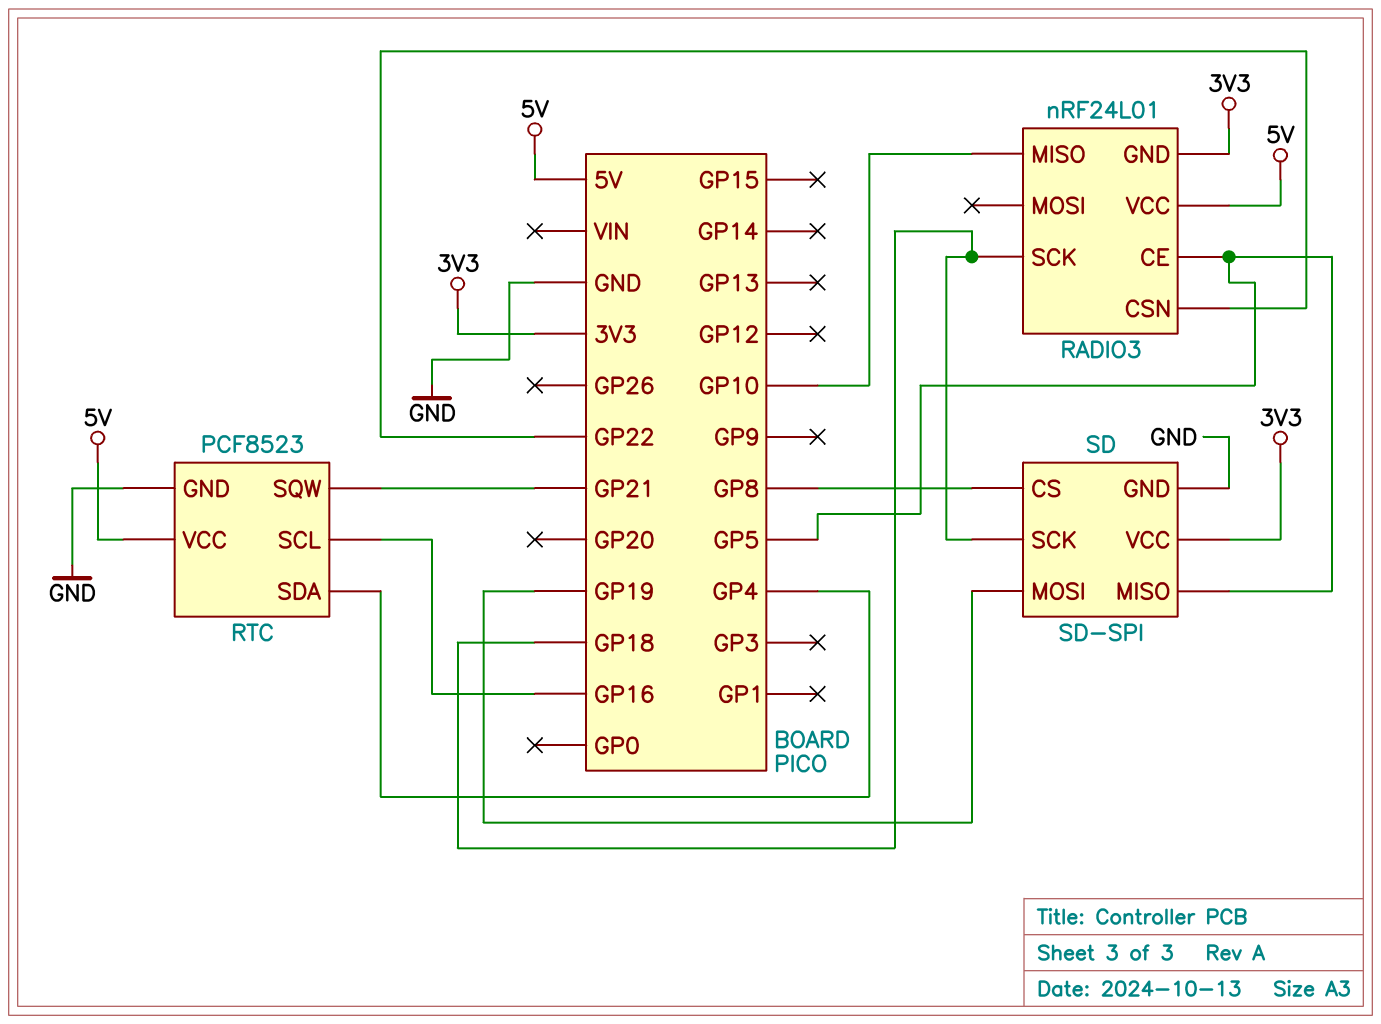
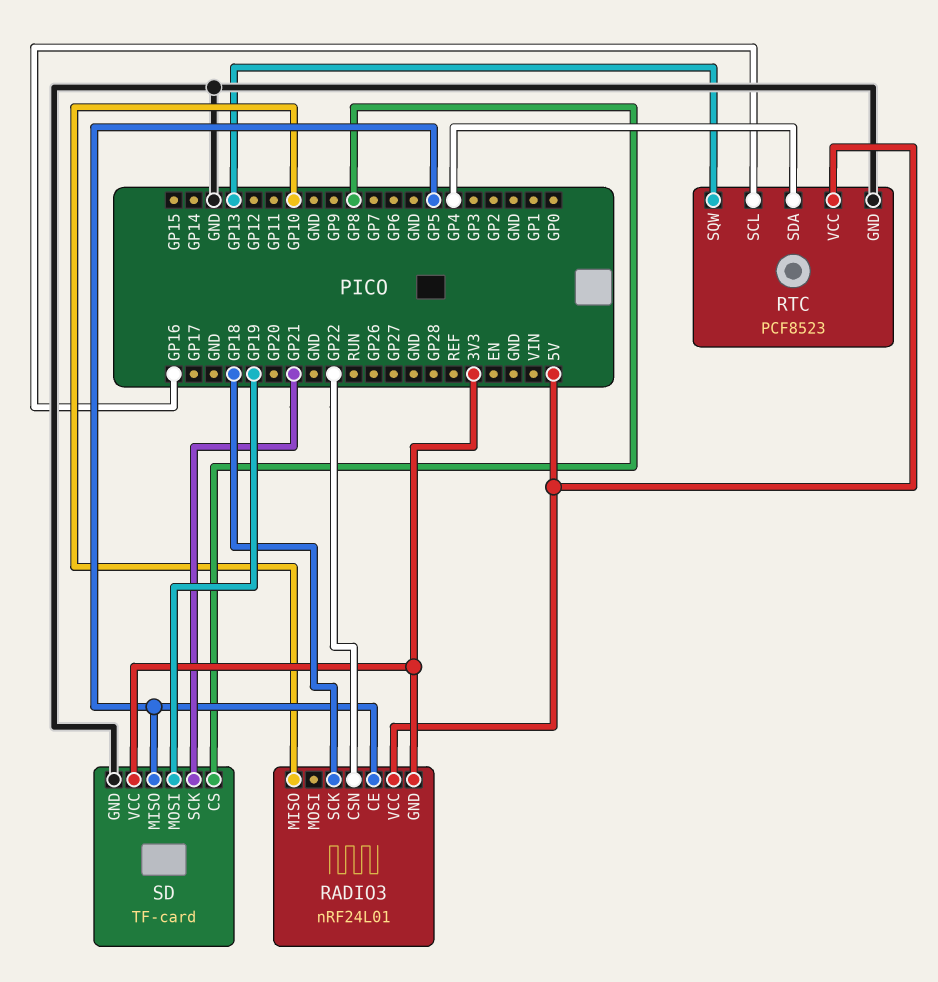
RTC pin SQW: GP21 -> GP13
SD: SD-SPI -> TF-card
SD pin SCK: GP18 -> GP21

